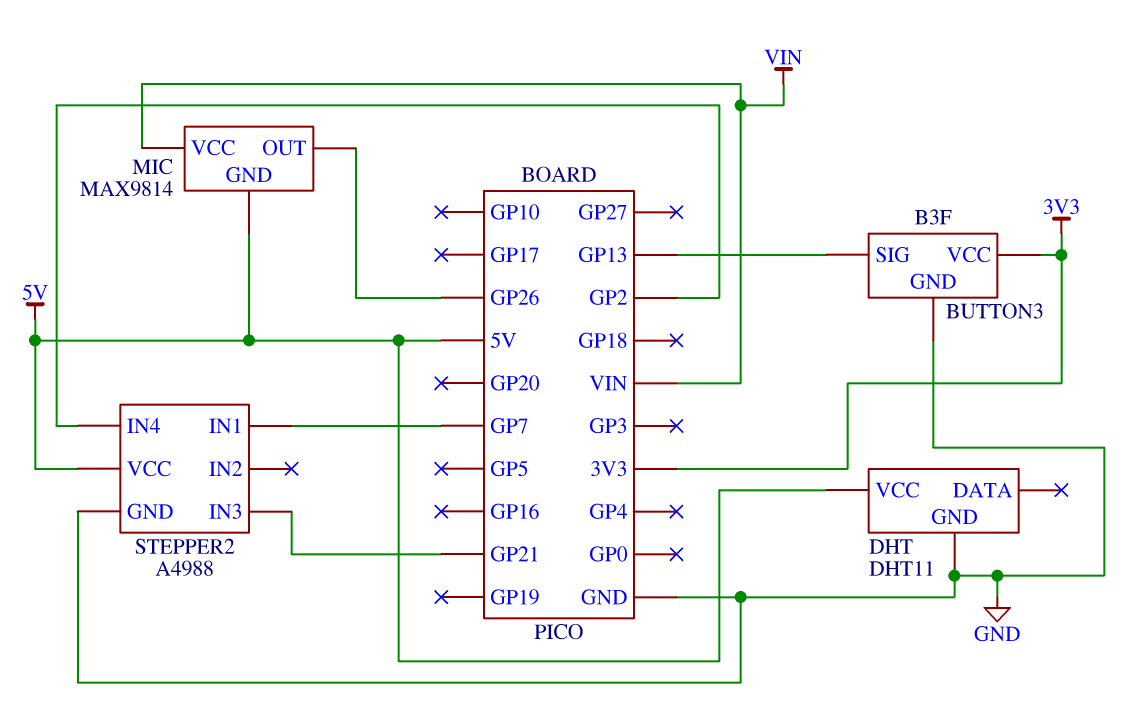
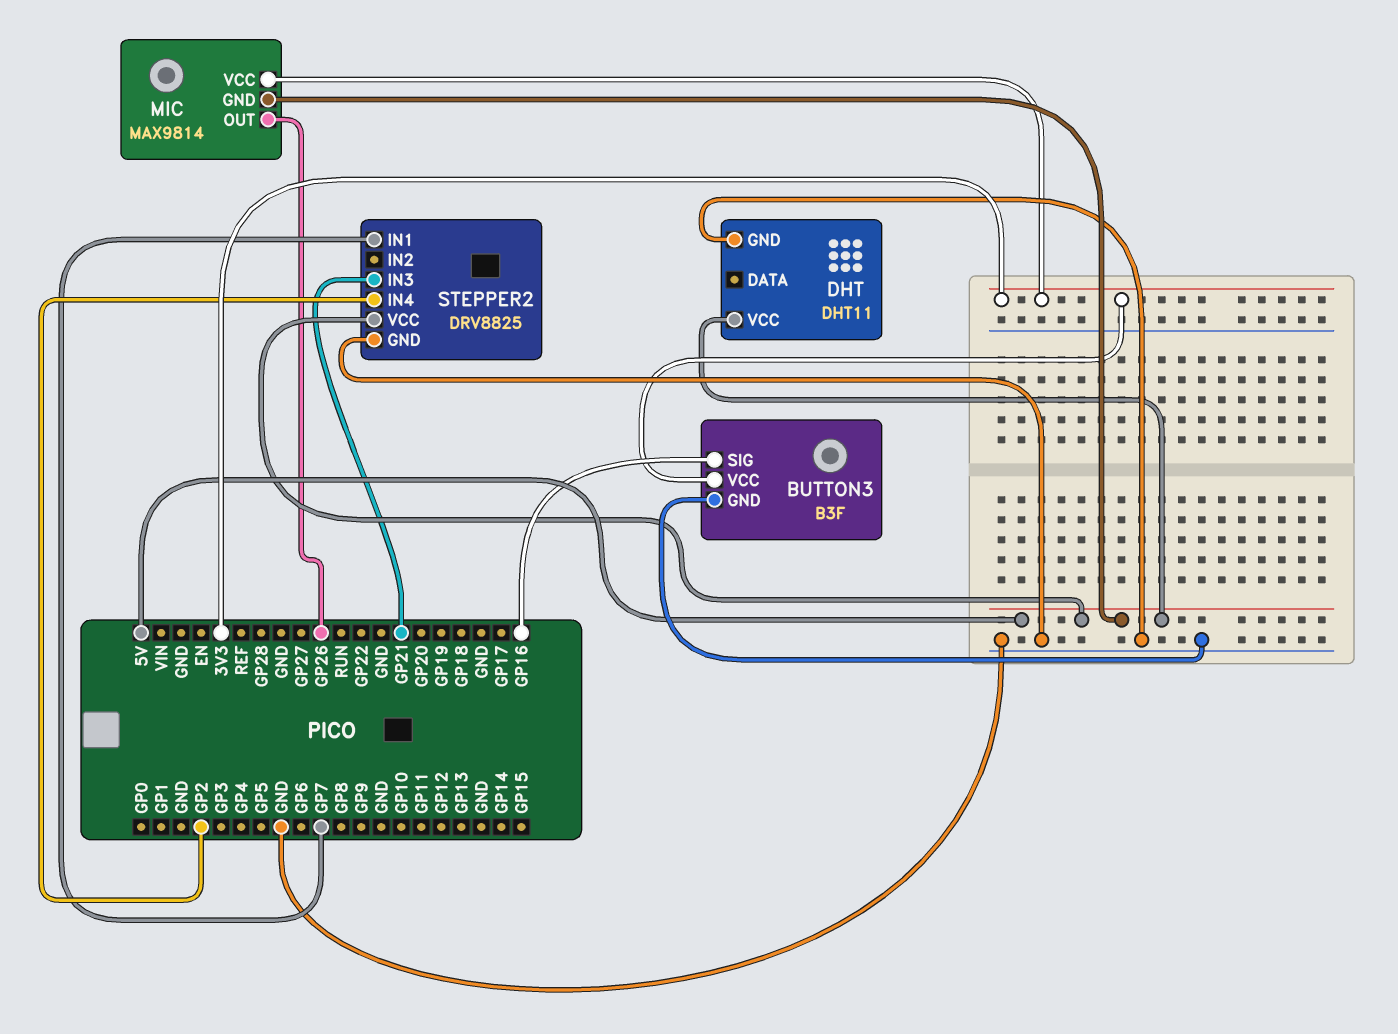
BUTTON3 pin SIG: GP13 -> GP16
MIC pin VCC: VIN -> 3V3
STEPPER2: A4988 -> DRV8825

